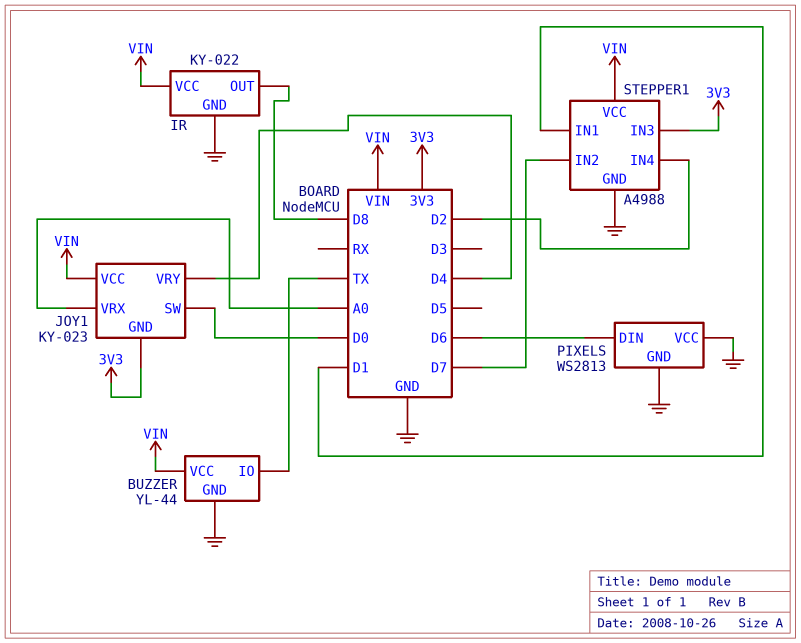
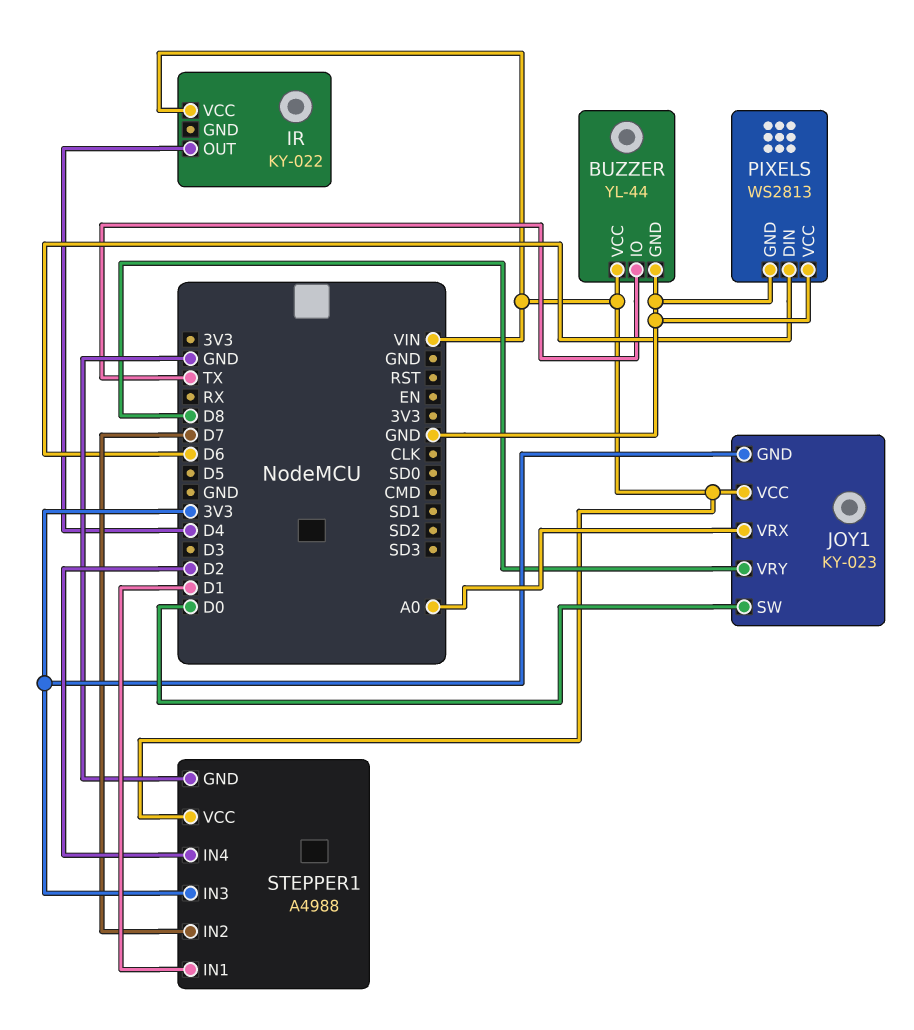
IR pin GND: GND -> none
IR pin OUT: D8 -> D4
JOY1 pin VRY: D4 -> D8

